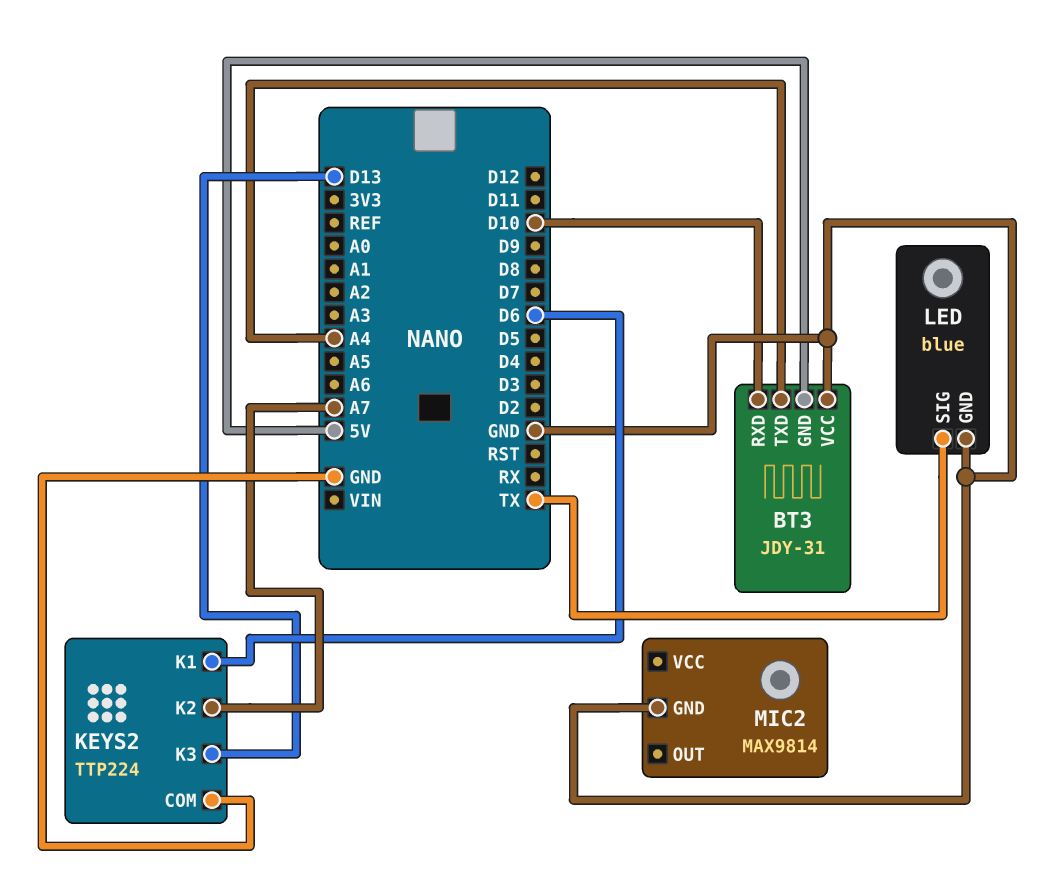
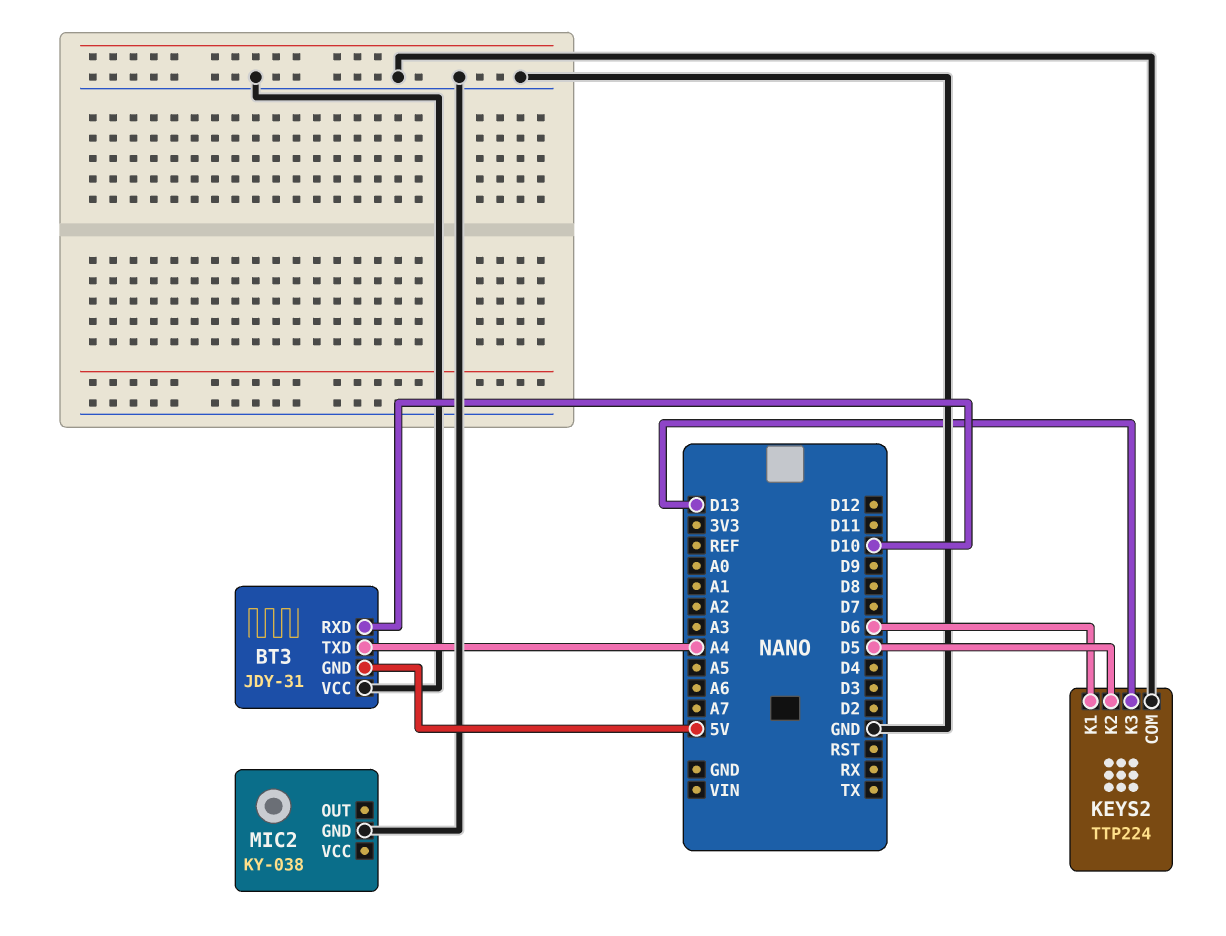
KEYS2 pin K2: A7 -> D5
LED: blue -> none
LED pin GND: GND -> none
LED pin SIG: TX -> none
MIC2: MAX9814 -> KY-038

